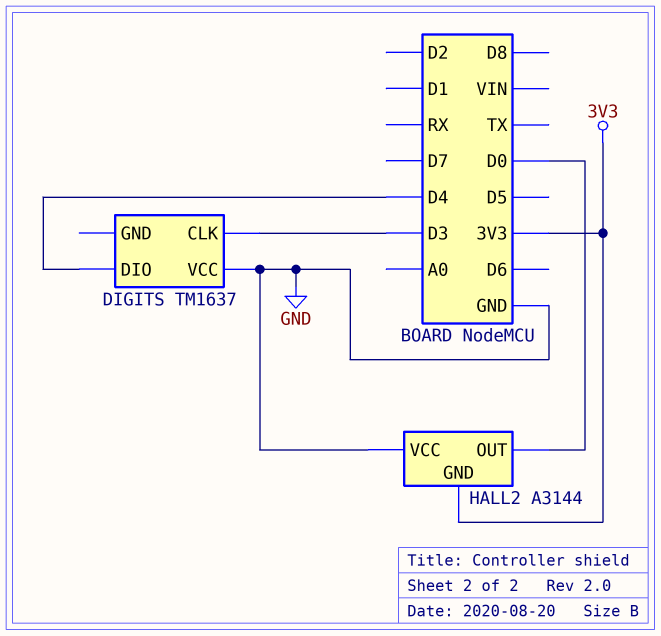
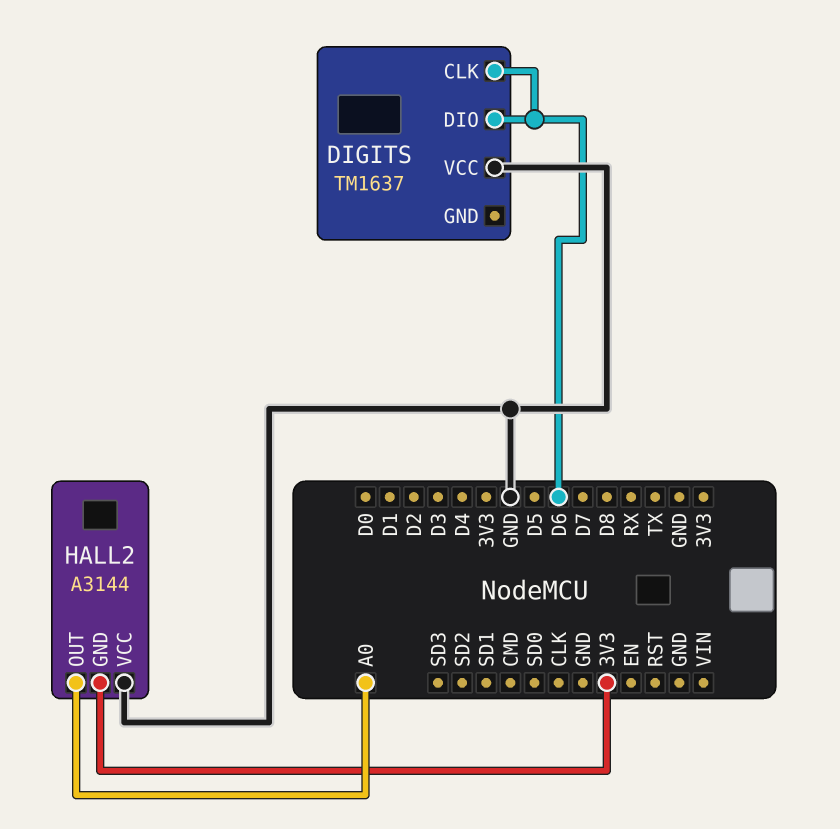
DIGITS pin CLK: D3 -> D6
DIGITS pin DIO: D4 -> D6
HALL2 pin OUT: D0 -> A0

